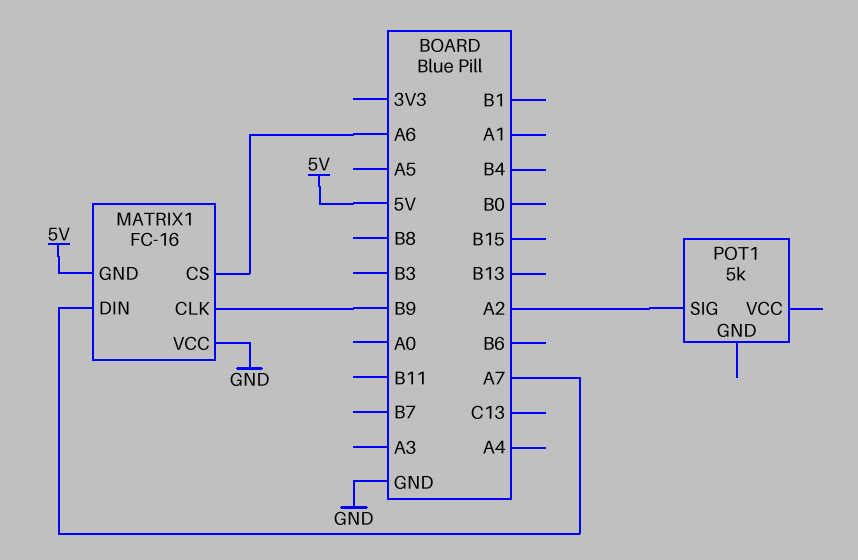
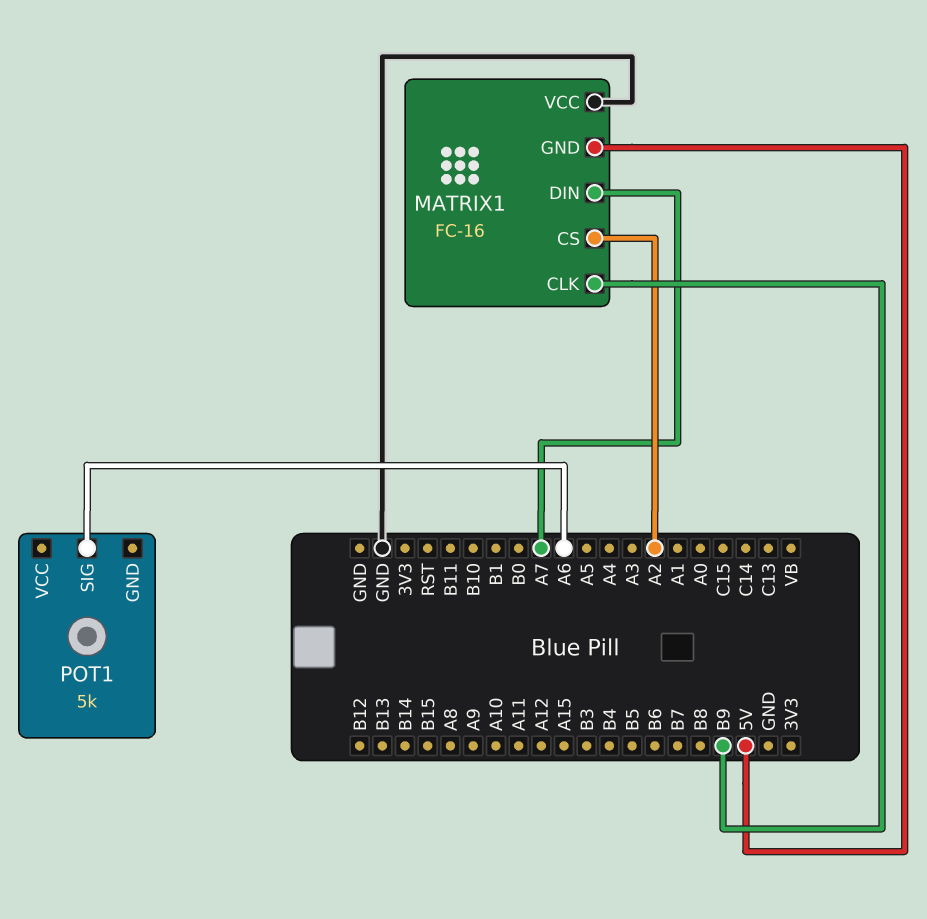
MATRIX1 pin CS: A6 -> A2
POT1 pin SIG: A2 -> A6

